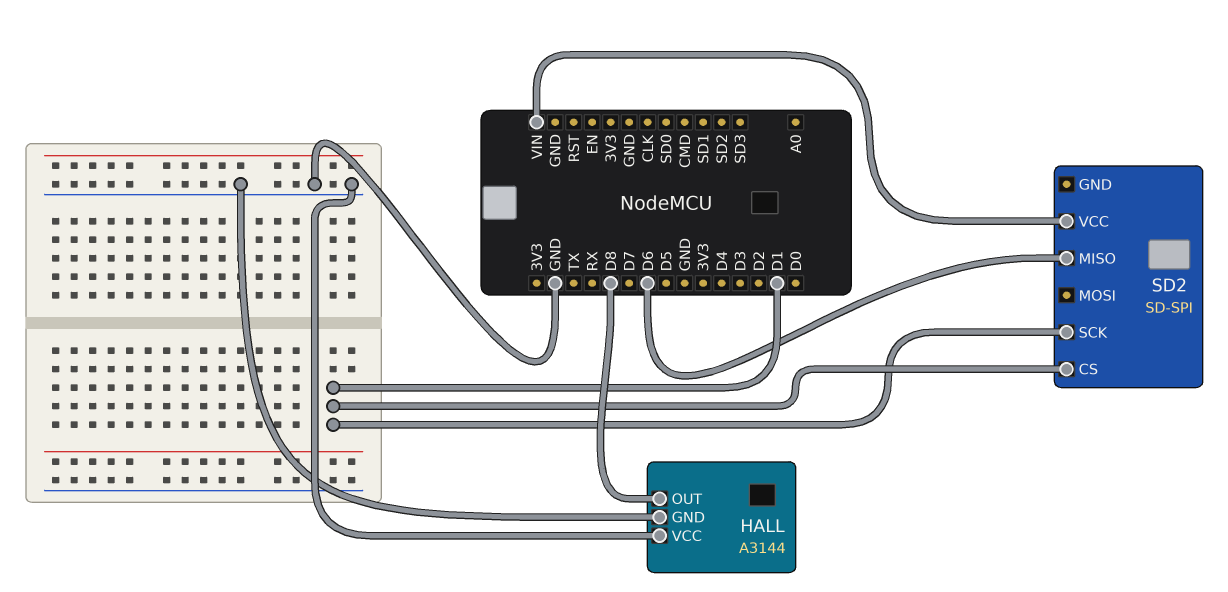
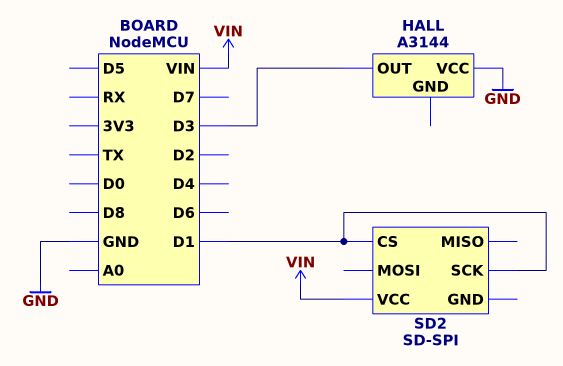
HALL pin GND: GND -> none
HALL pin OUT: D8 -> D3
SD2 pin MISO: D6 -> none

